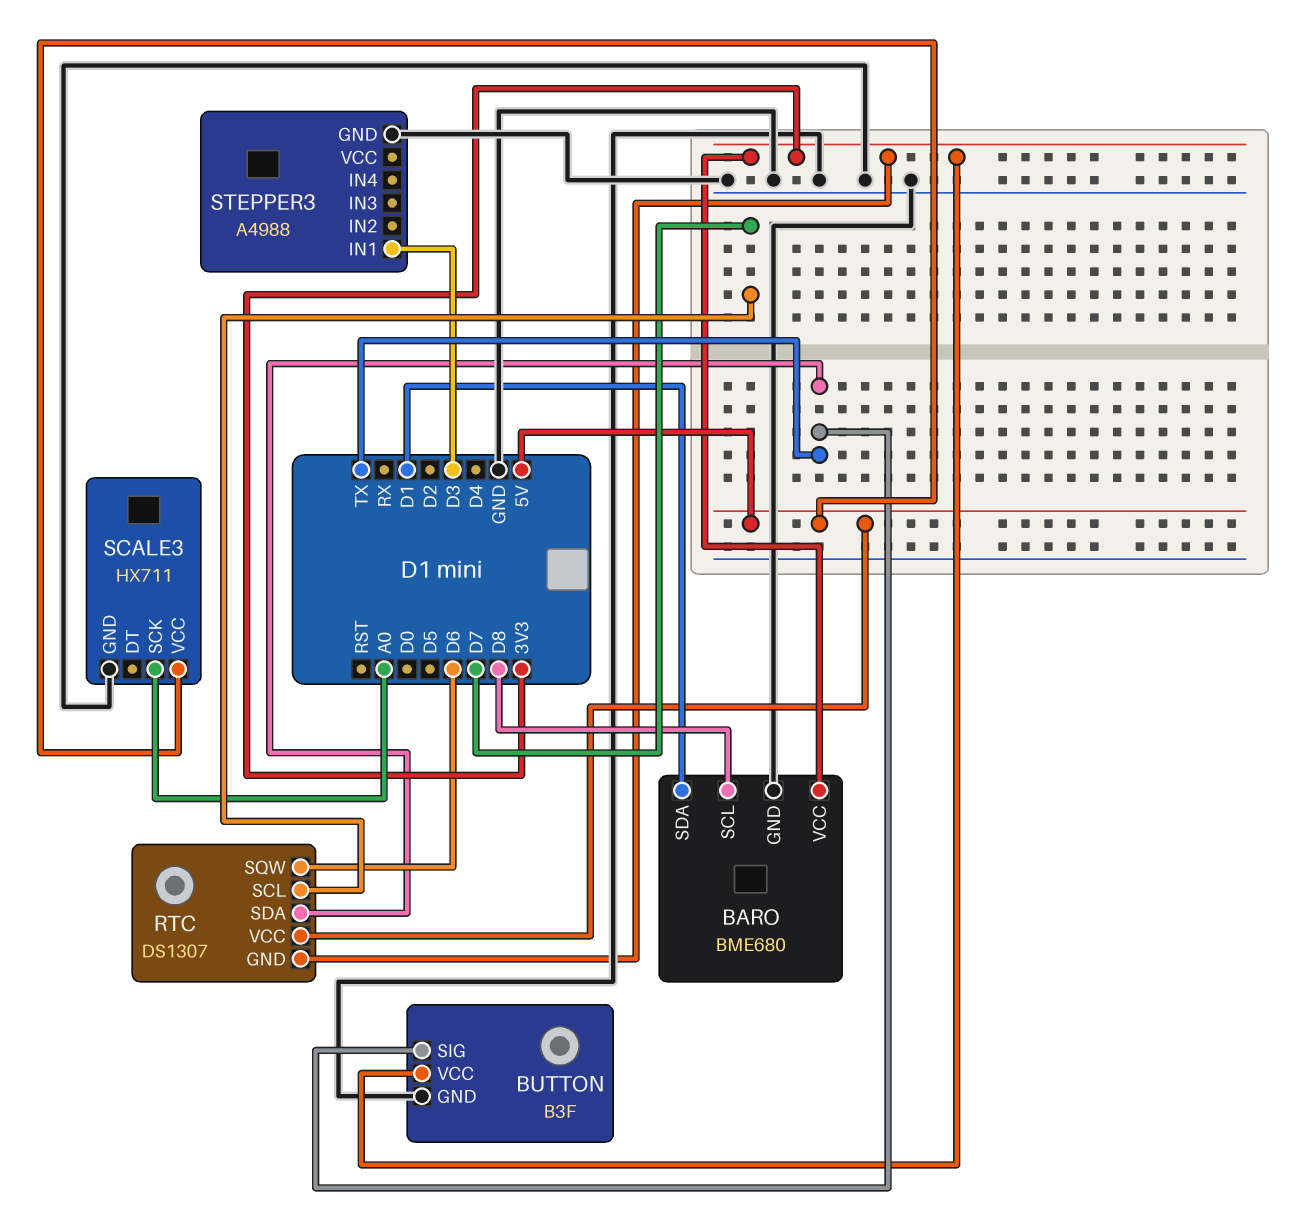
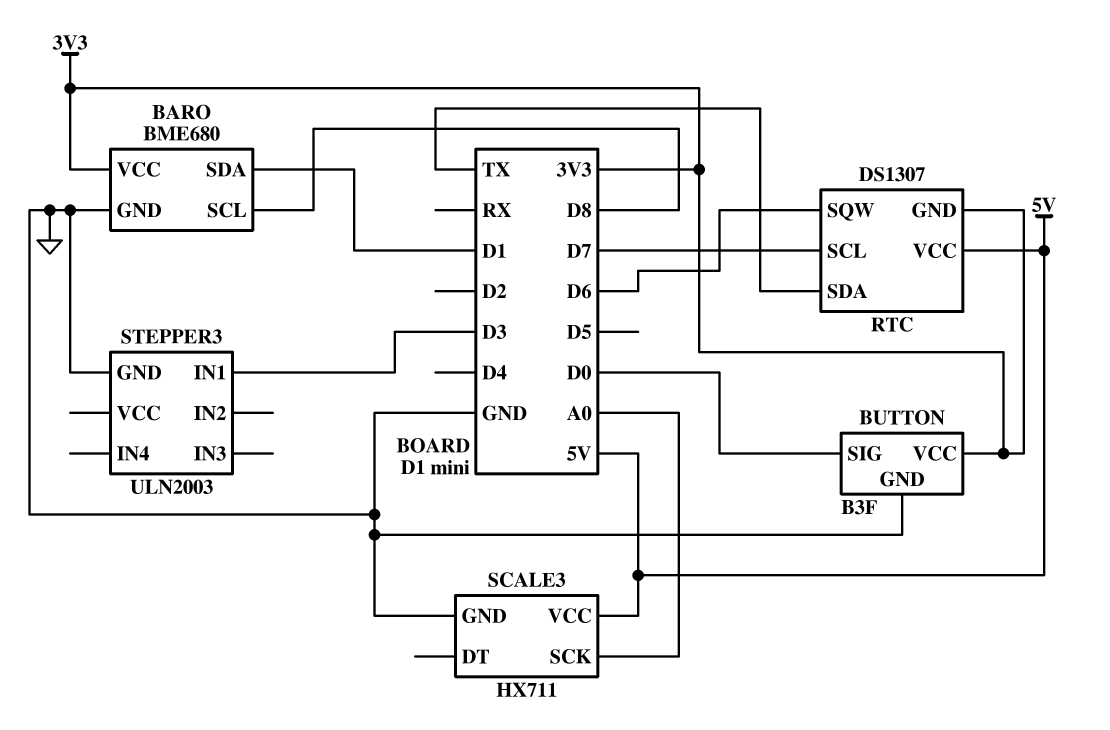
BUTTON pin SIG: TX -> D0
STEPPER3: A4988 -> ULN2003

